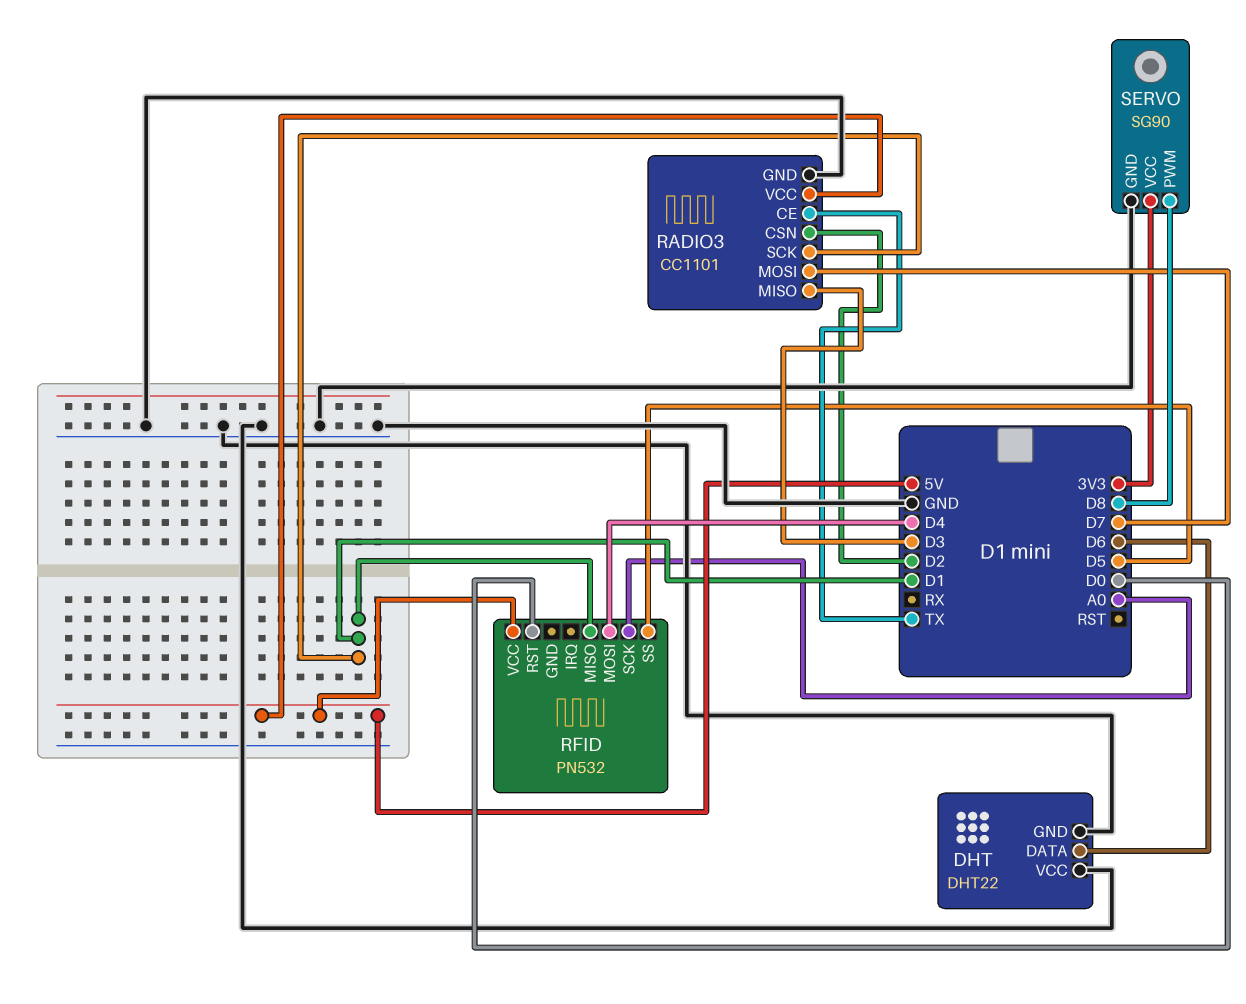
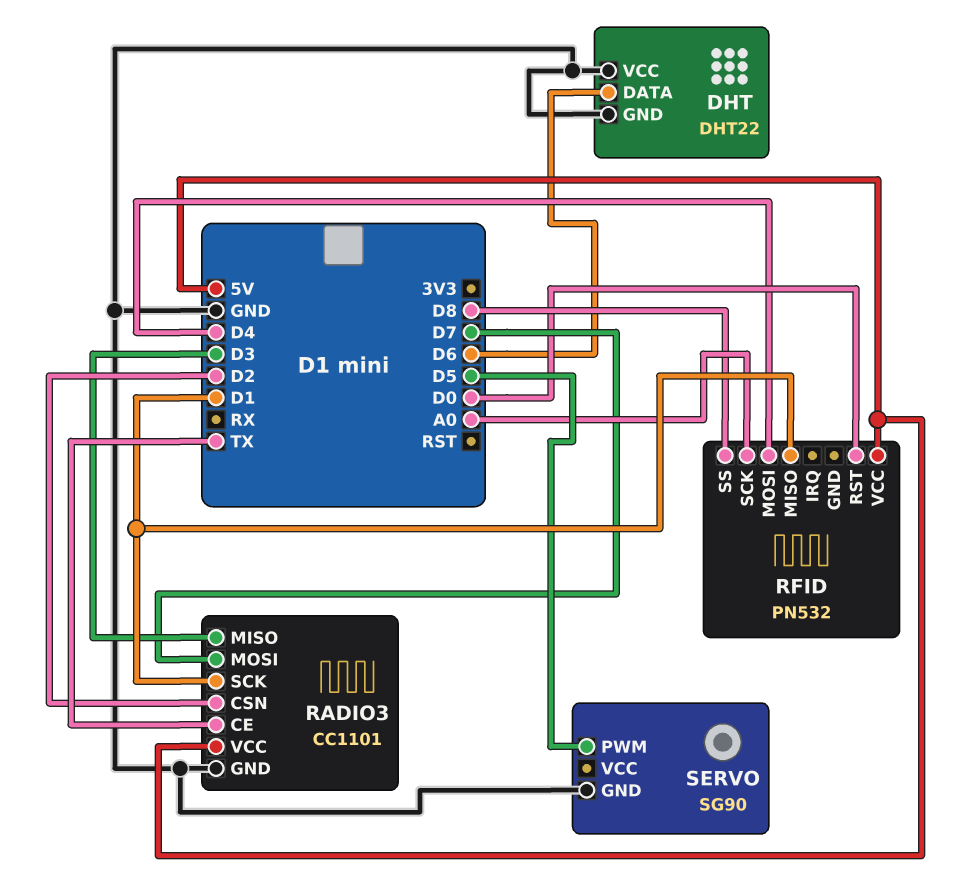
RFID pin SS: D5 -> D8
SERVO pin PWM: D8 -> D5
SERVO pin VCC: 3V3 -> none

